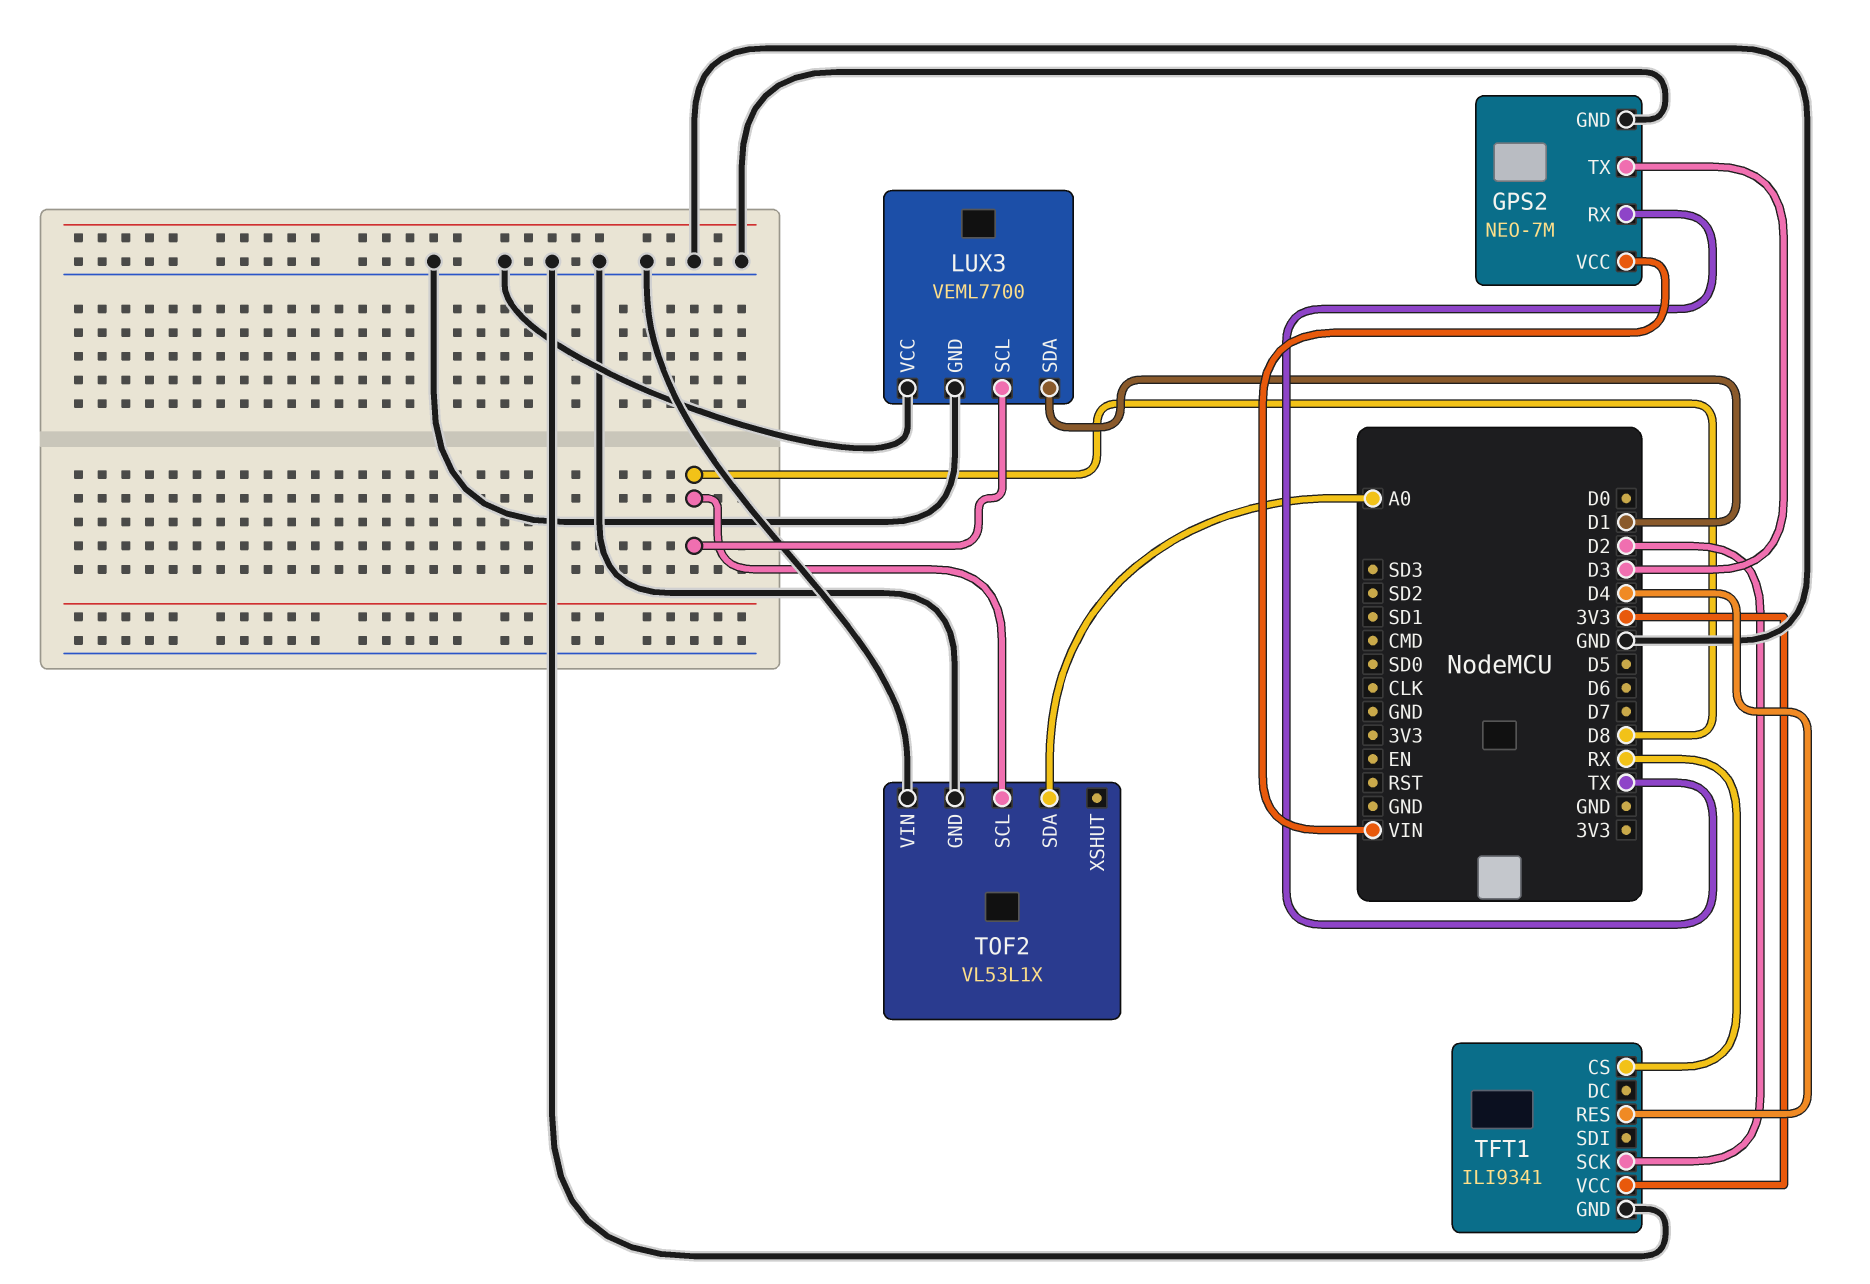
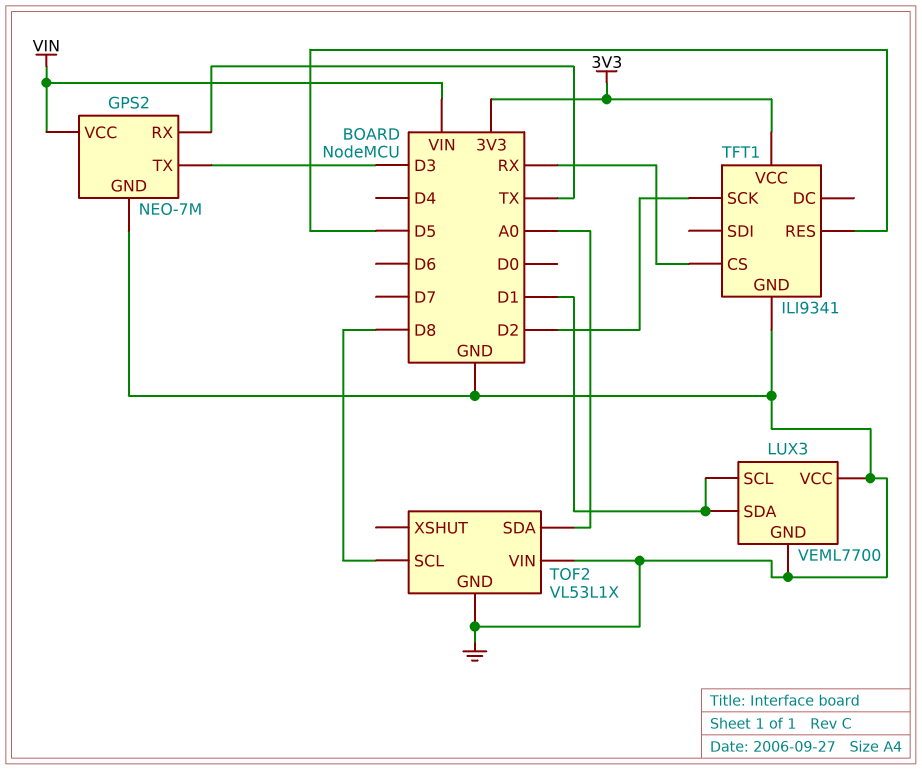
LUX3 pin SCL: D8 -> D1
TFT1 pin RES: D4 -> D5

